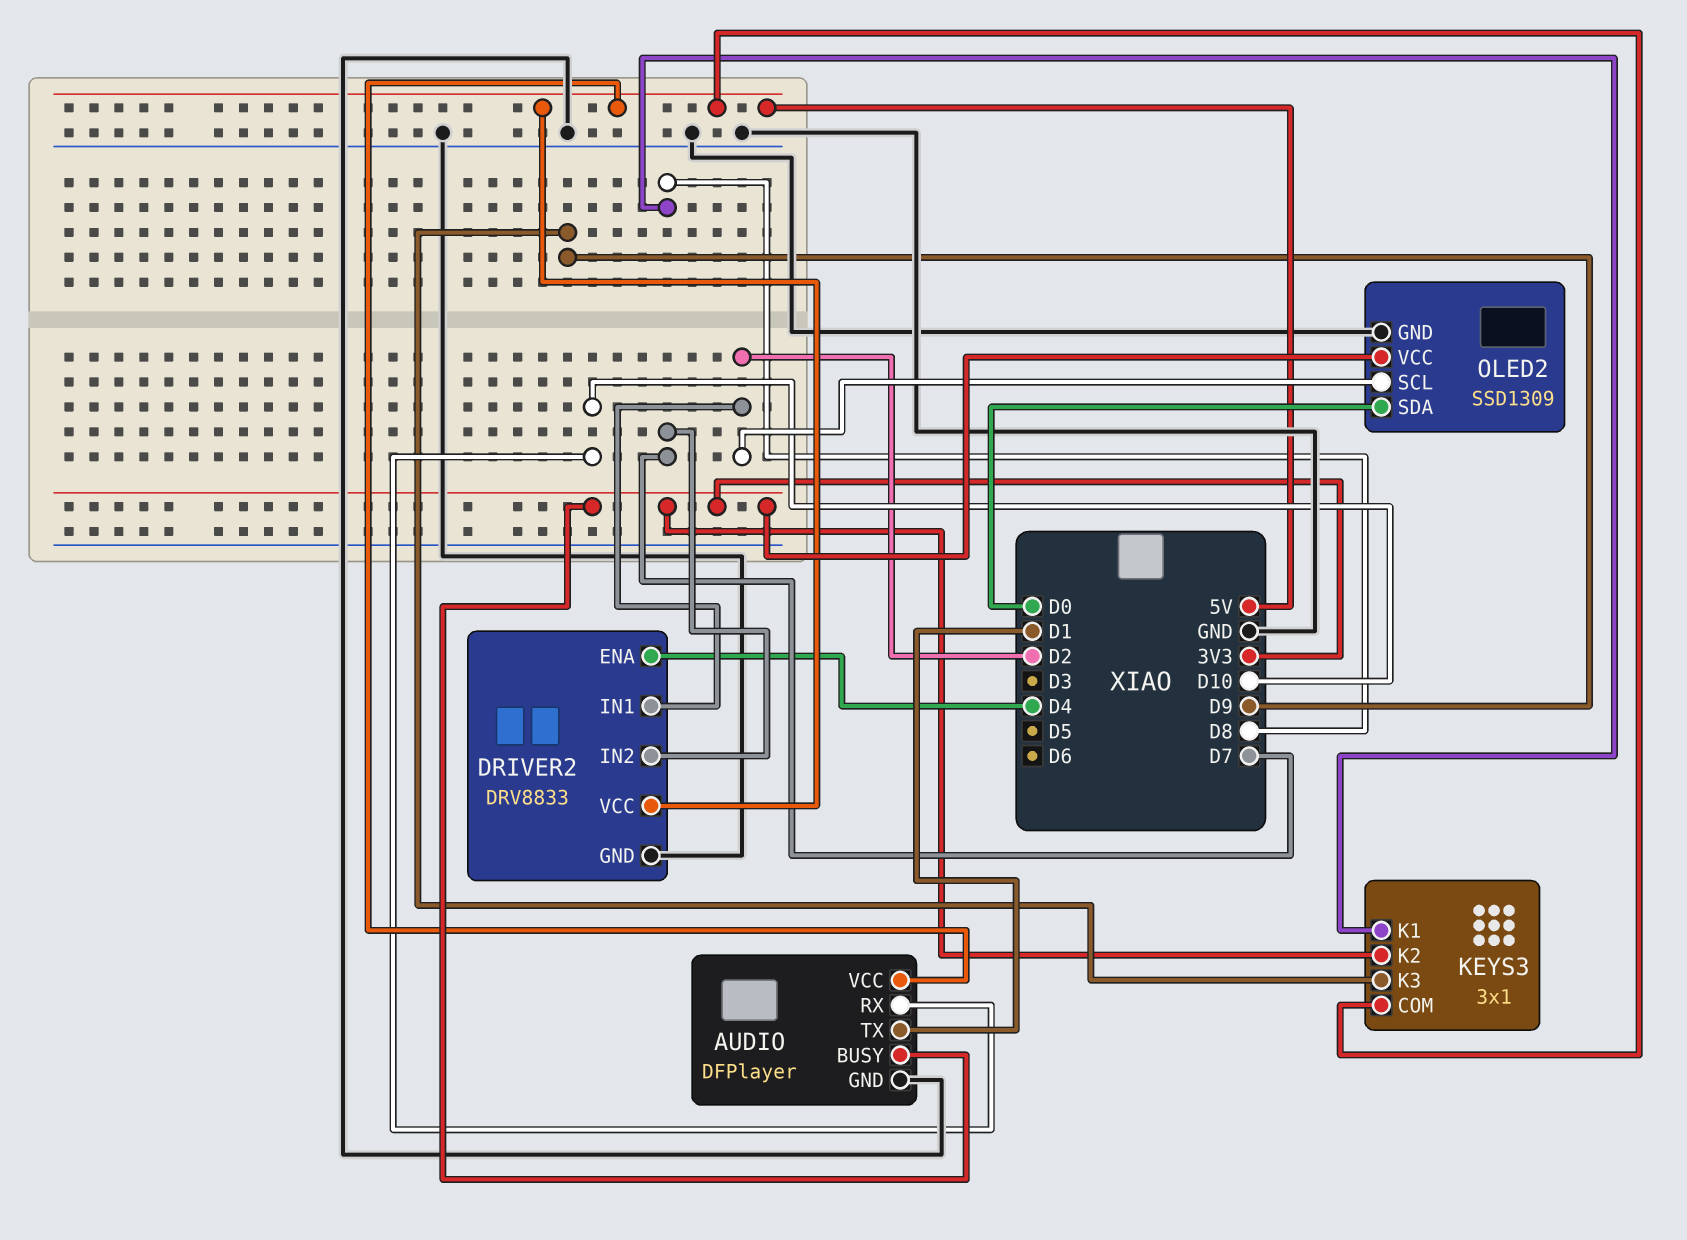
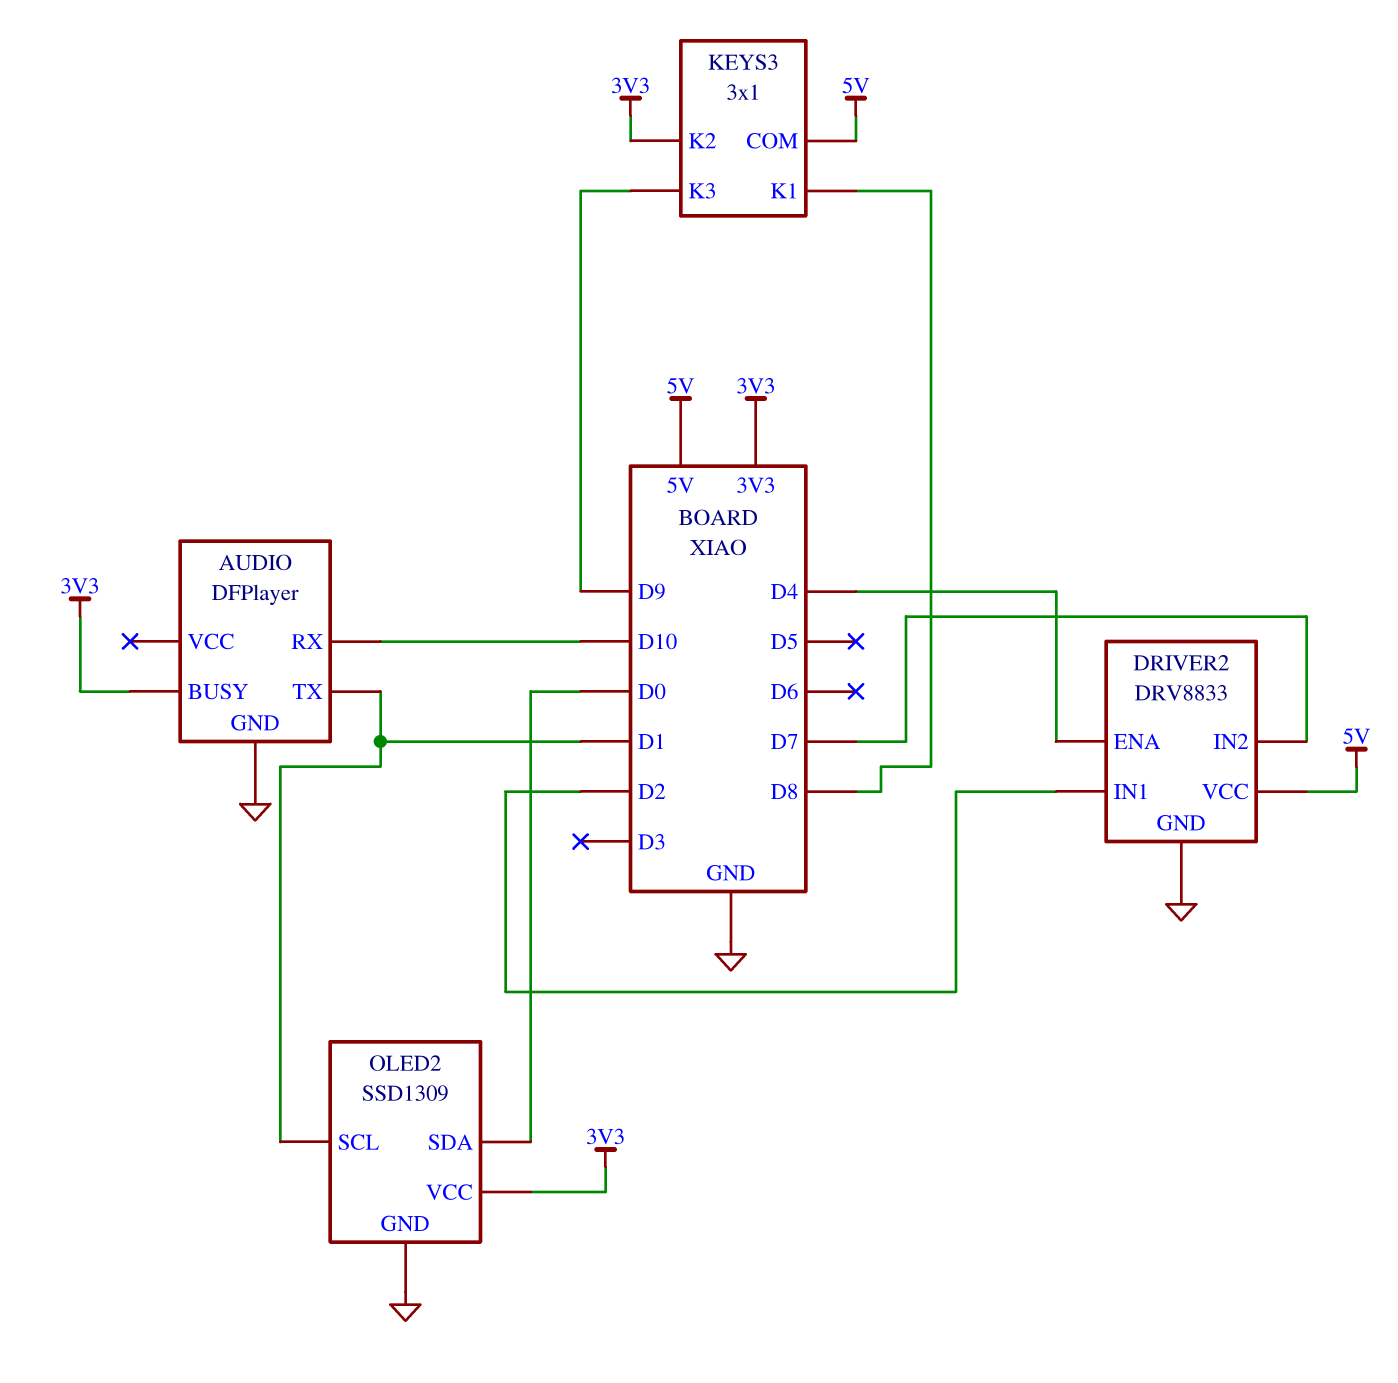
AUDIO pin VCC: 5V -> none
OLED2 pin SCL: D2 -> D1

